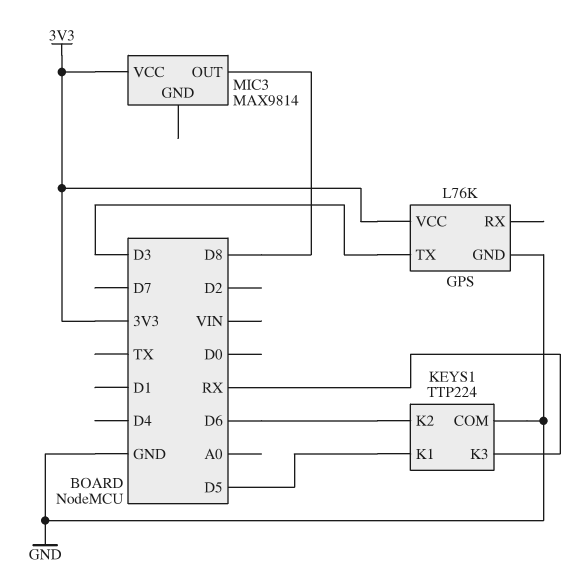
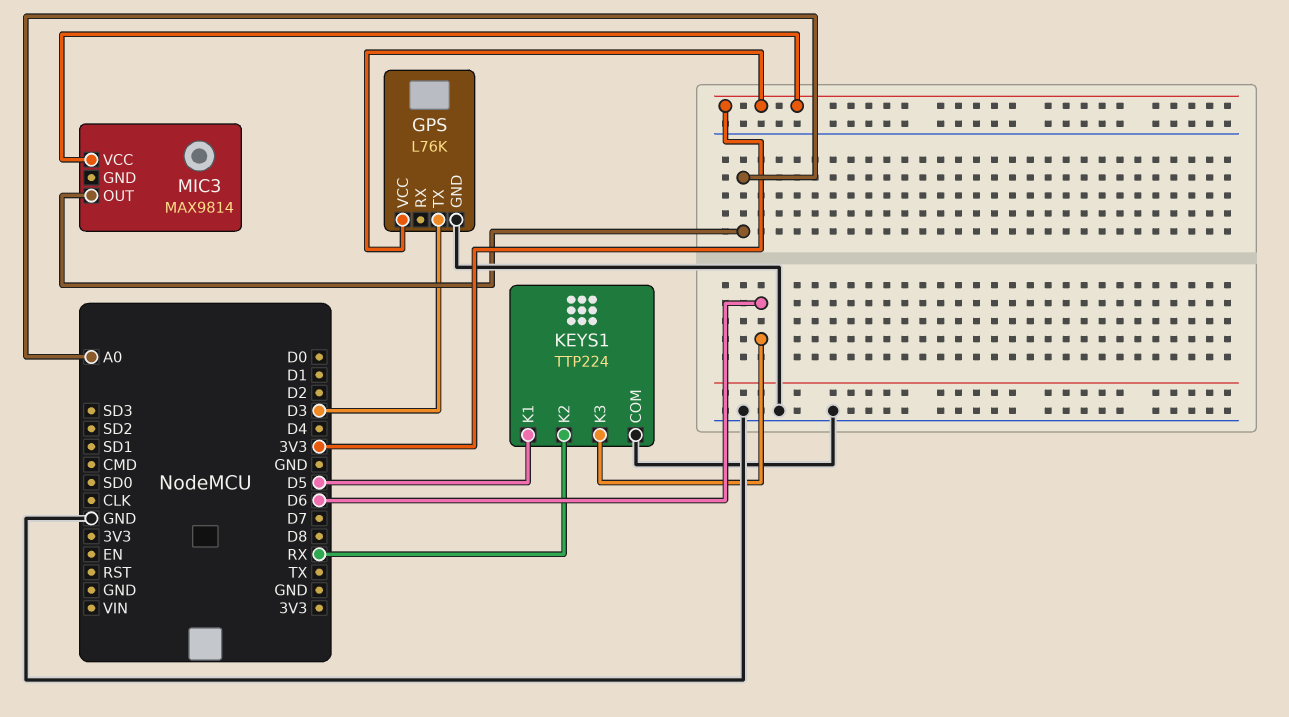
KEYS1 pin K2: D6 -> RX
KEYS1 pin K3: RX -> D6
MIC3 pin OUT: D8 -> A0

